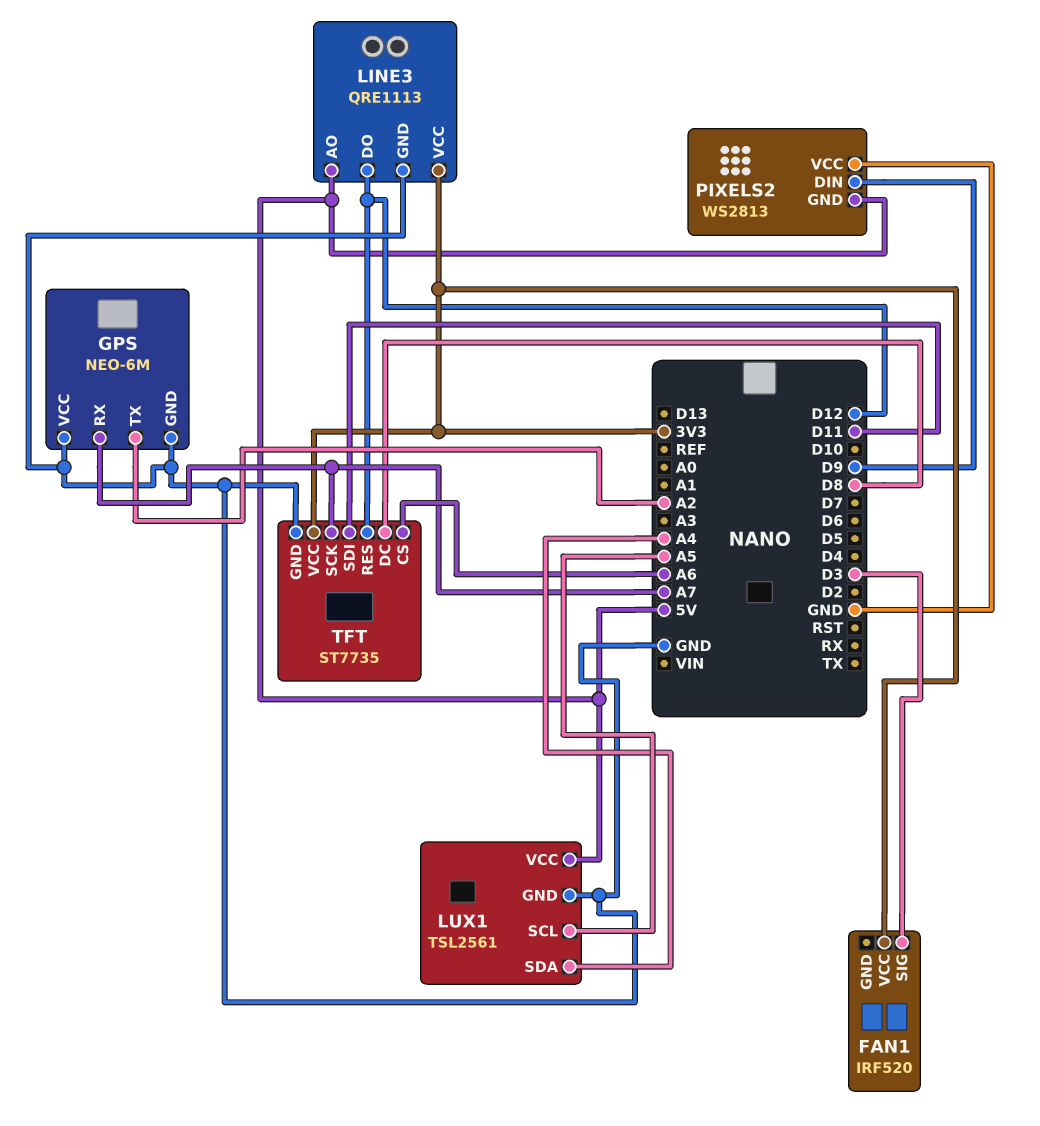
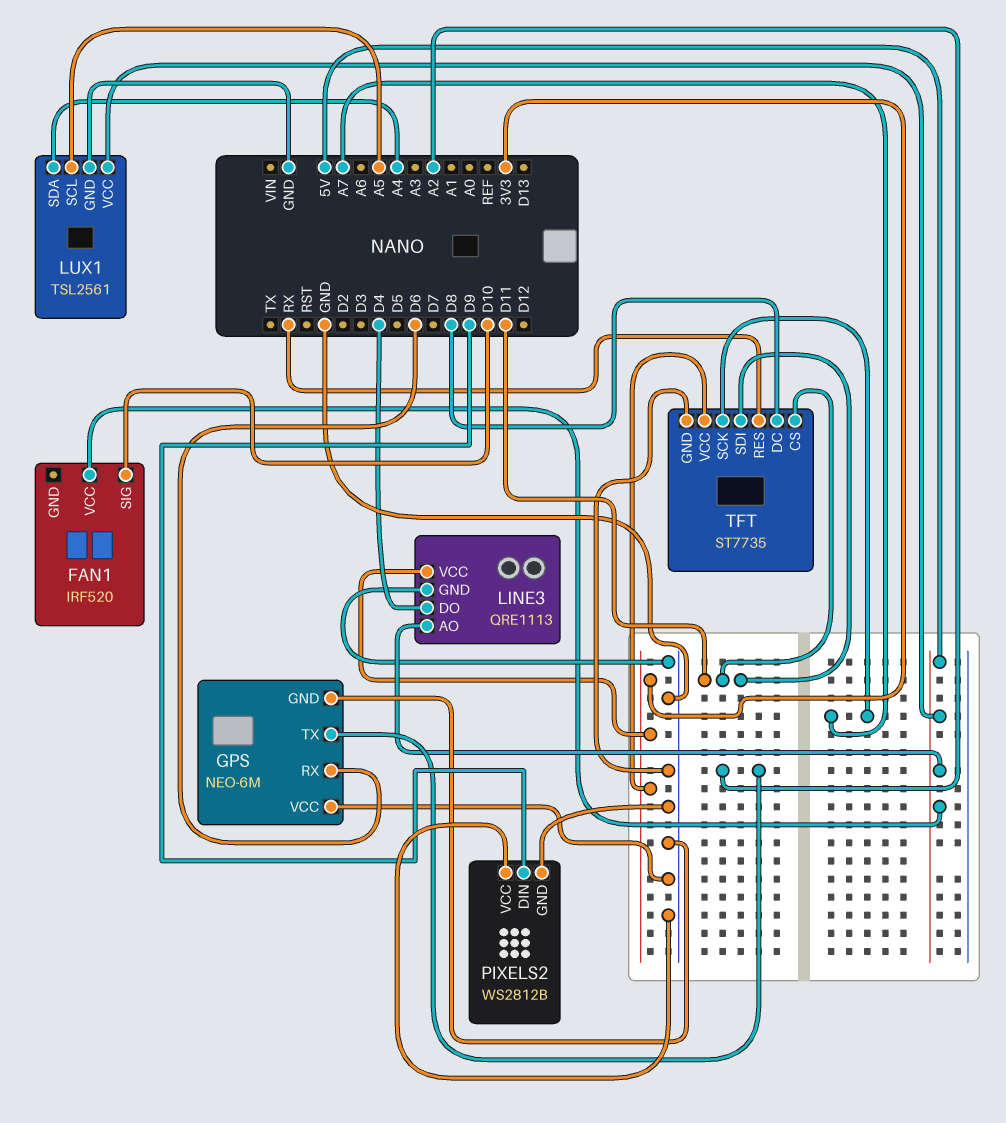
FAN1 pin SIG: D3 -> D10
FAN1 pin VCC: 3V3 -> 5V
GPS pin RX: A7 -> D6
LINE3 pin DO: D12 -> D4
PIXELS2: WS2813 -> WS2812B
PIXELS2 pin GND: 5V -> GND
TFT pin CS: A6 -> D11
TFT pin RES: D12 -> RX

